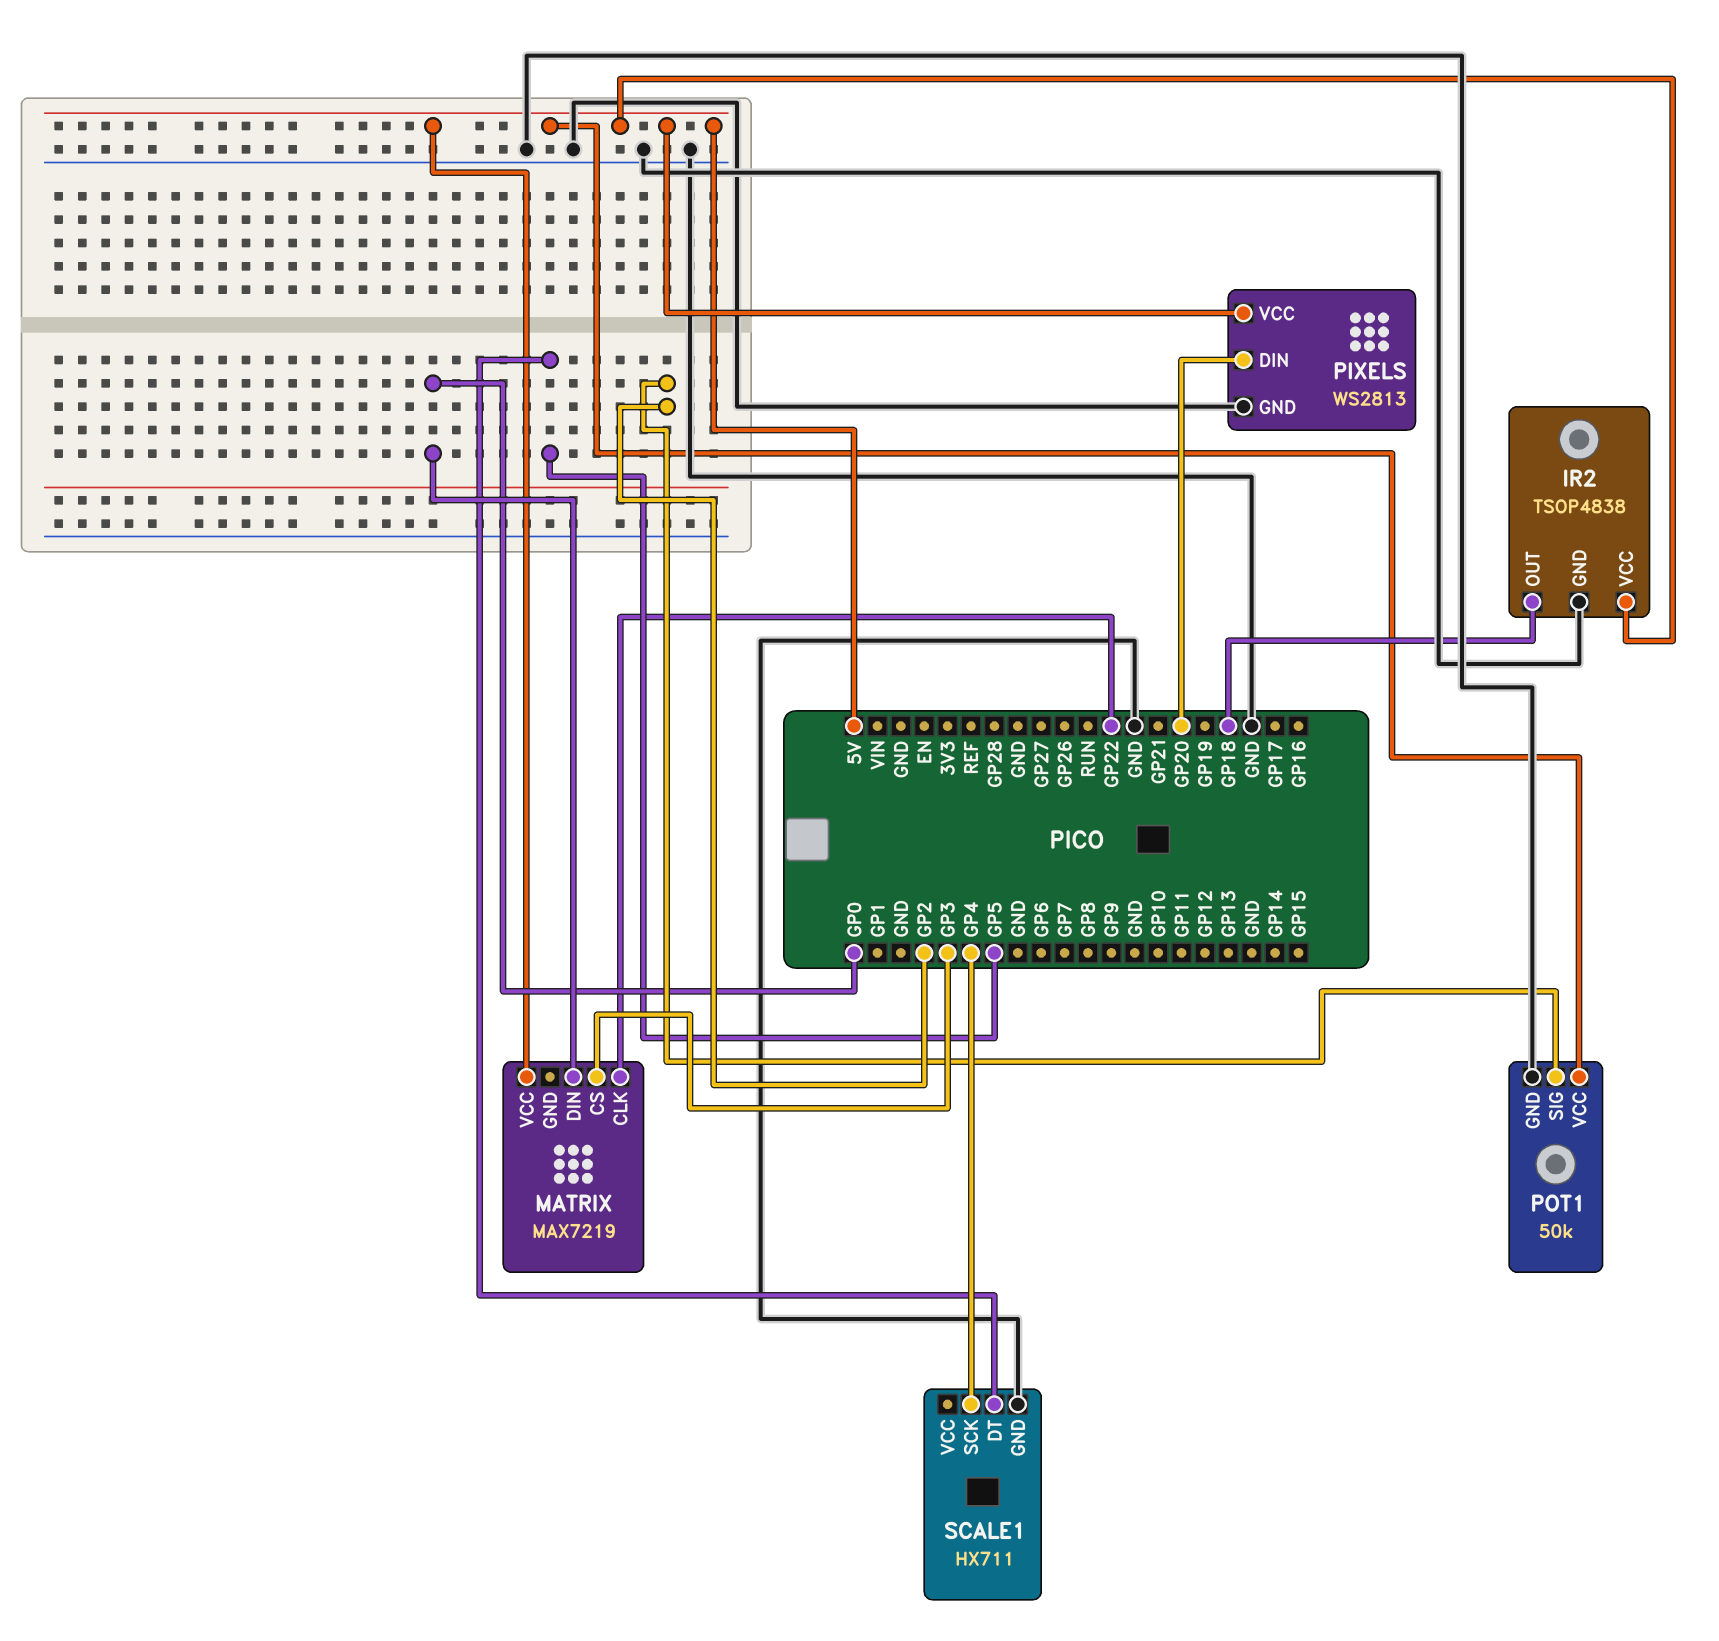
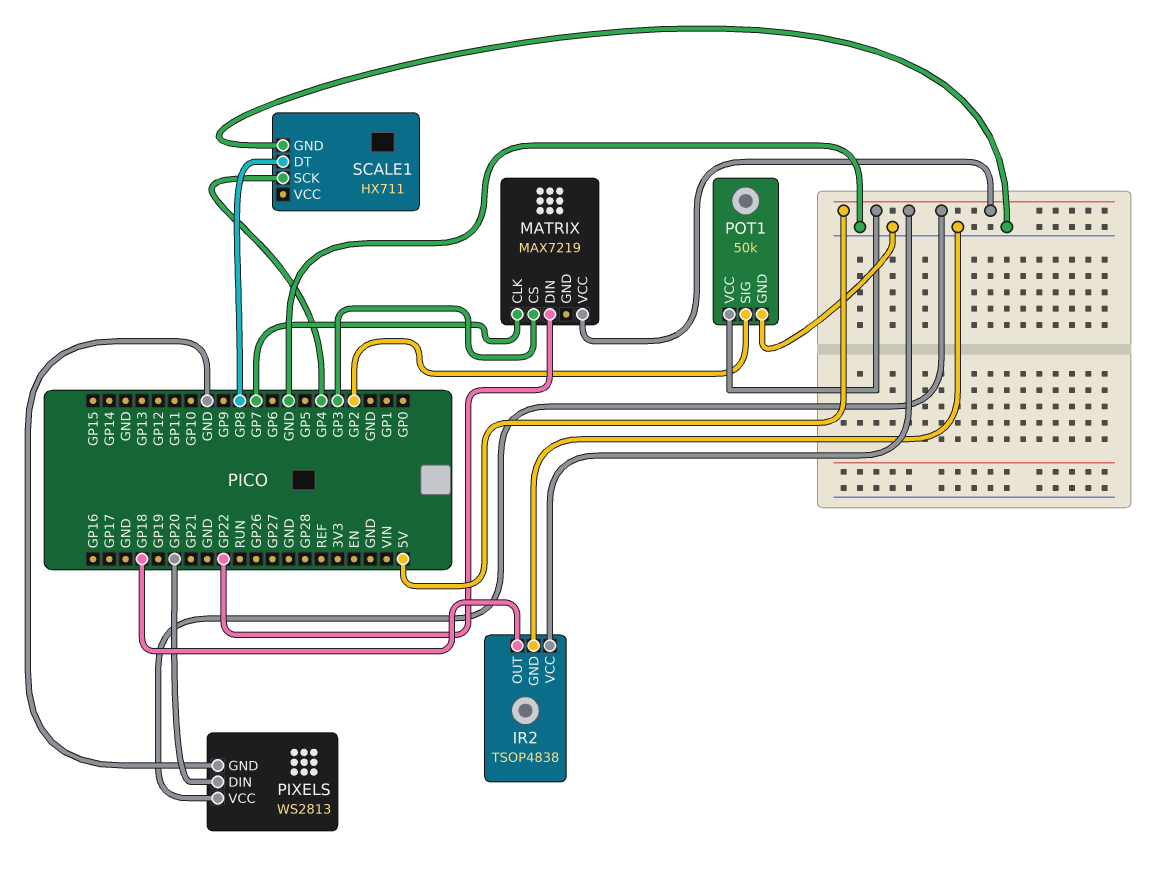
MATRIX pin CLK: GP22 -> GP7
MATRIX pin DIN: GP0 -> GP22
SCALE1 pin DT: GP5 -> GP8

